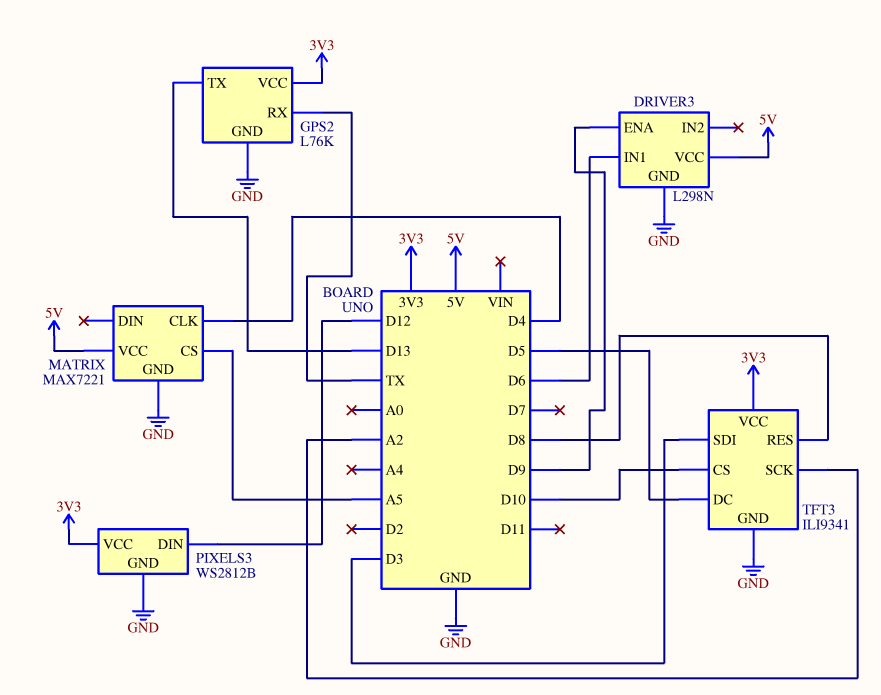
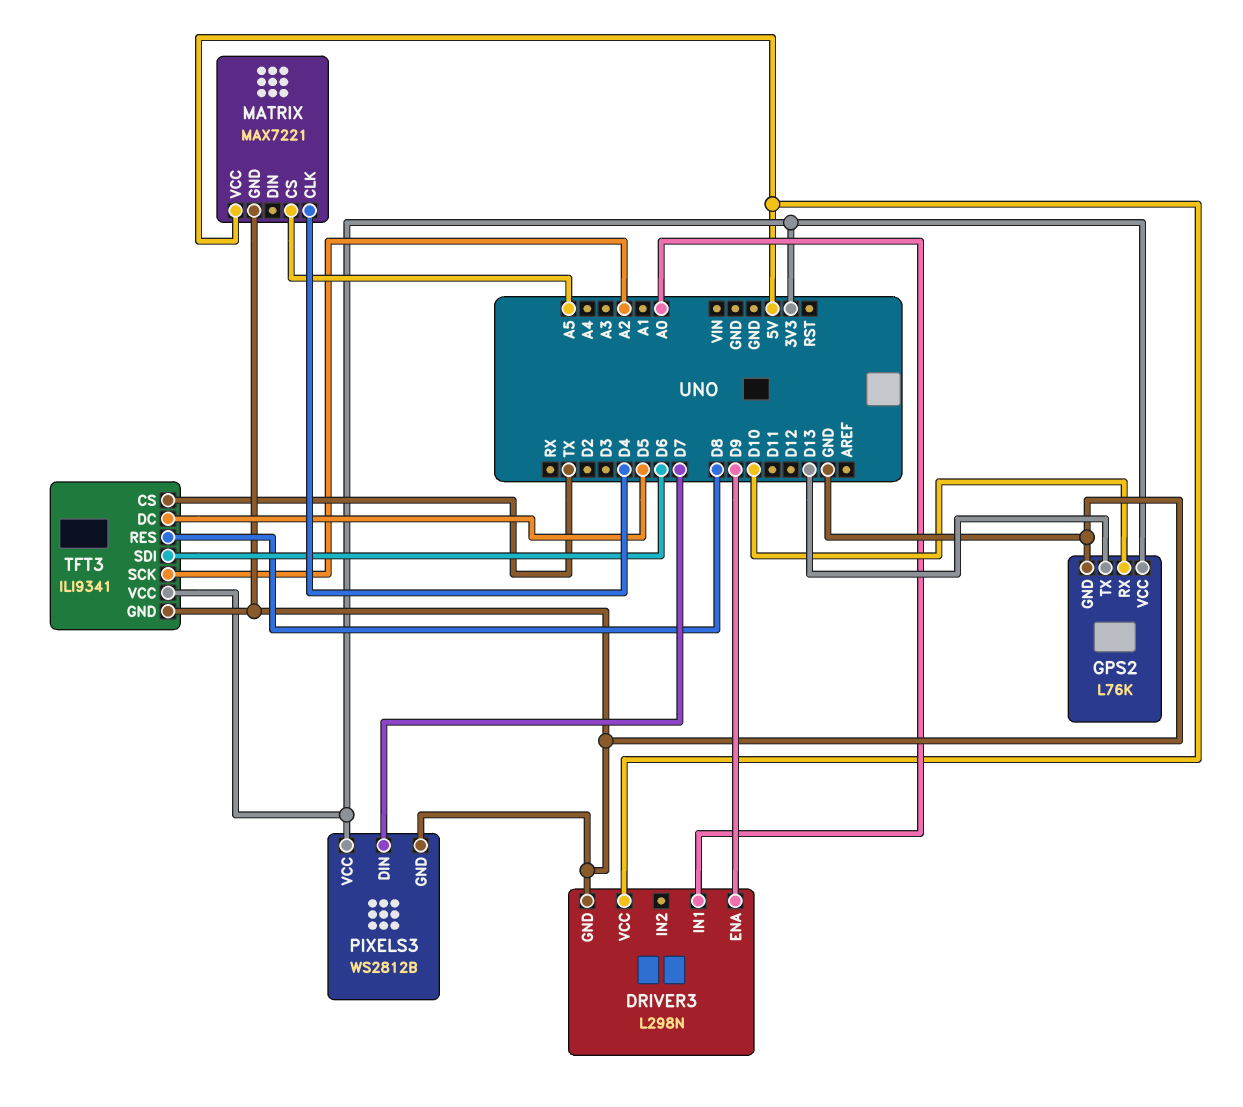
DRIVER3 pin IN1: D6 -> A0
GPS2 pin RX: TX -> D10
PIXELS3 pin DIN: D12 -> D7
TFT3 pin CS: D10 -> TX
TFT3 pin SDI: D3 -> D6

